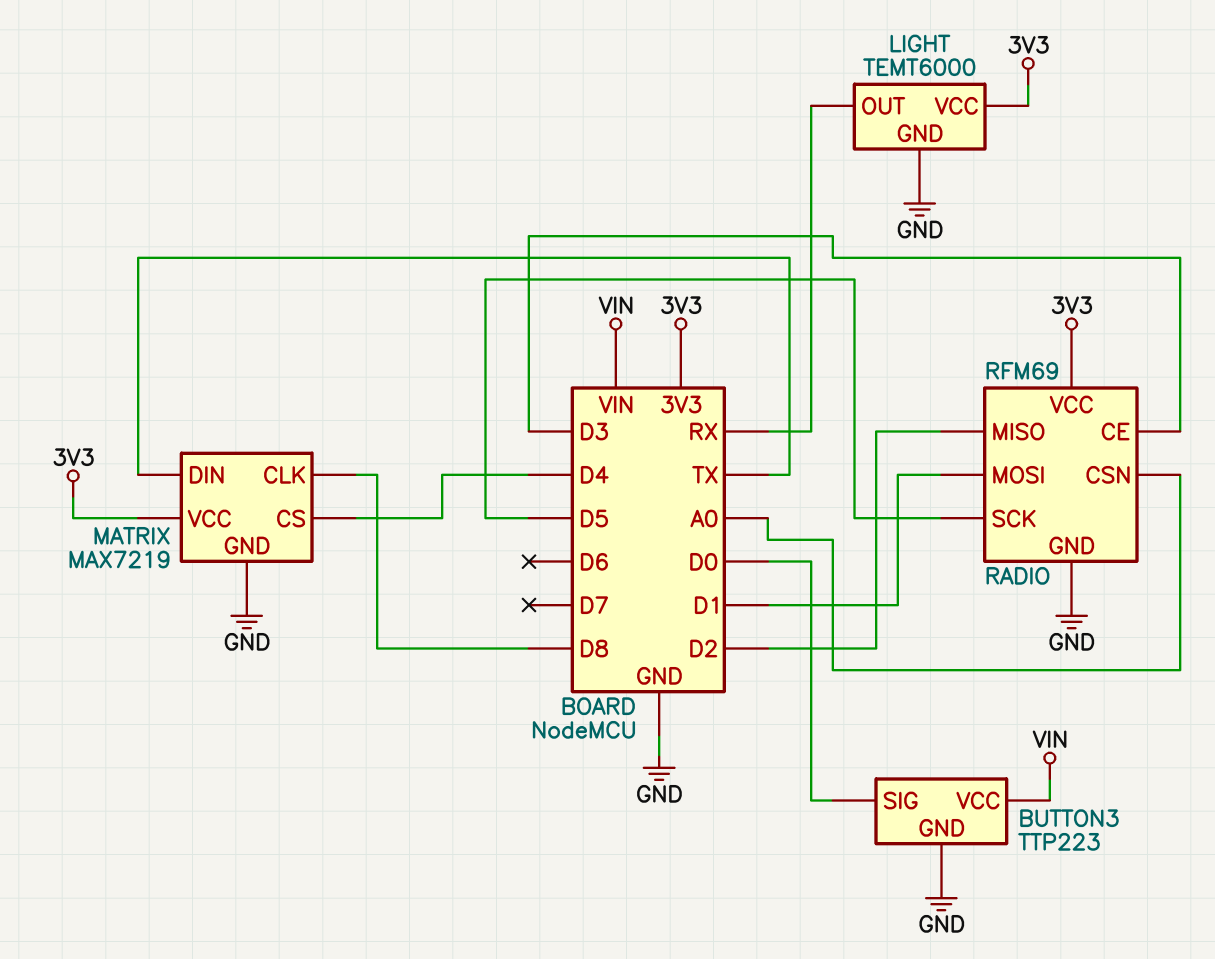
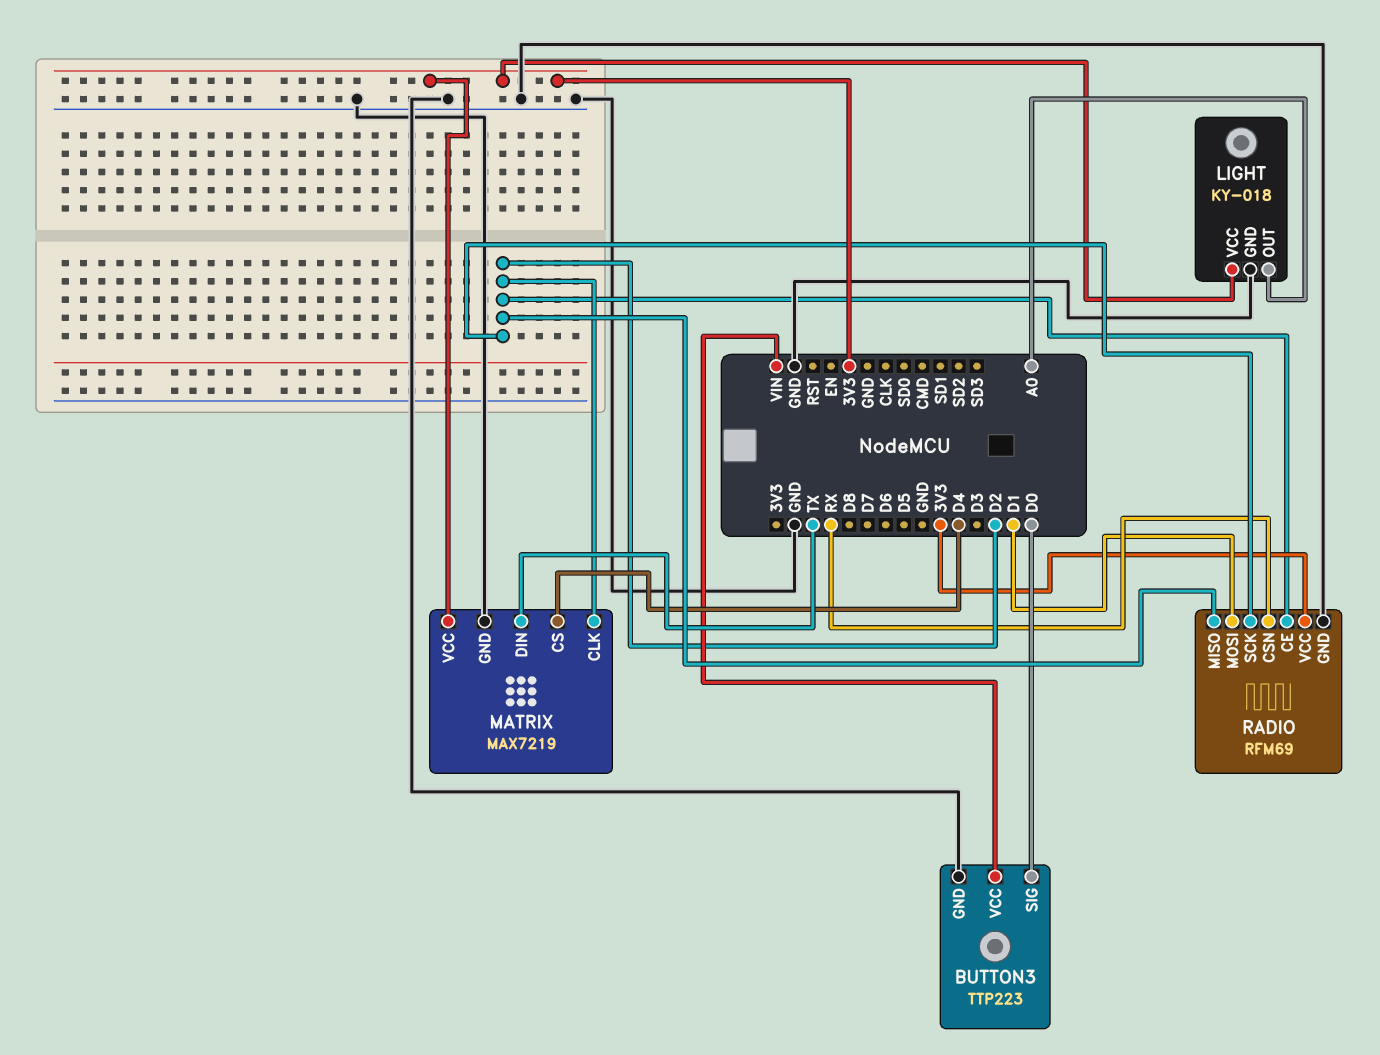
LIGHT: TEMT6000 -> KY-018
LIGHT pin OUT: RX -> A0
MATRIX pin CLK: D8 -> D2
RADIO pin CE: D3 -> D2
RADIO pin CSN: A0 -> RX
RADIO pin SCK: D5 -> D2

